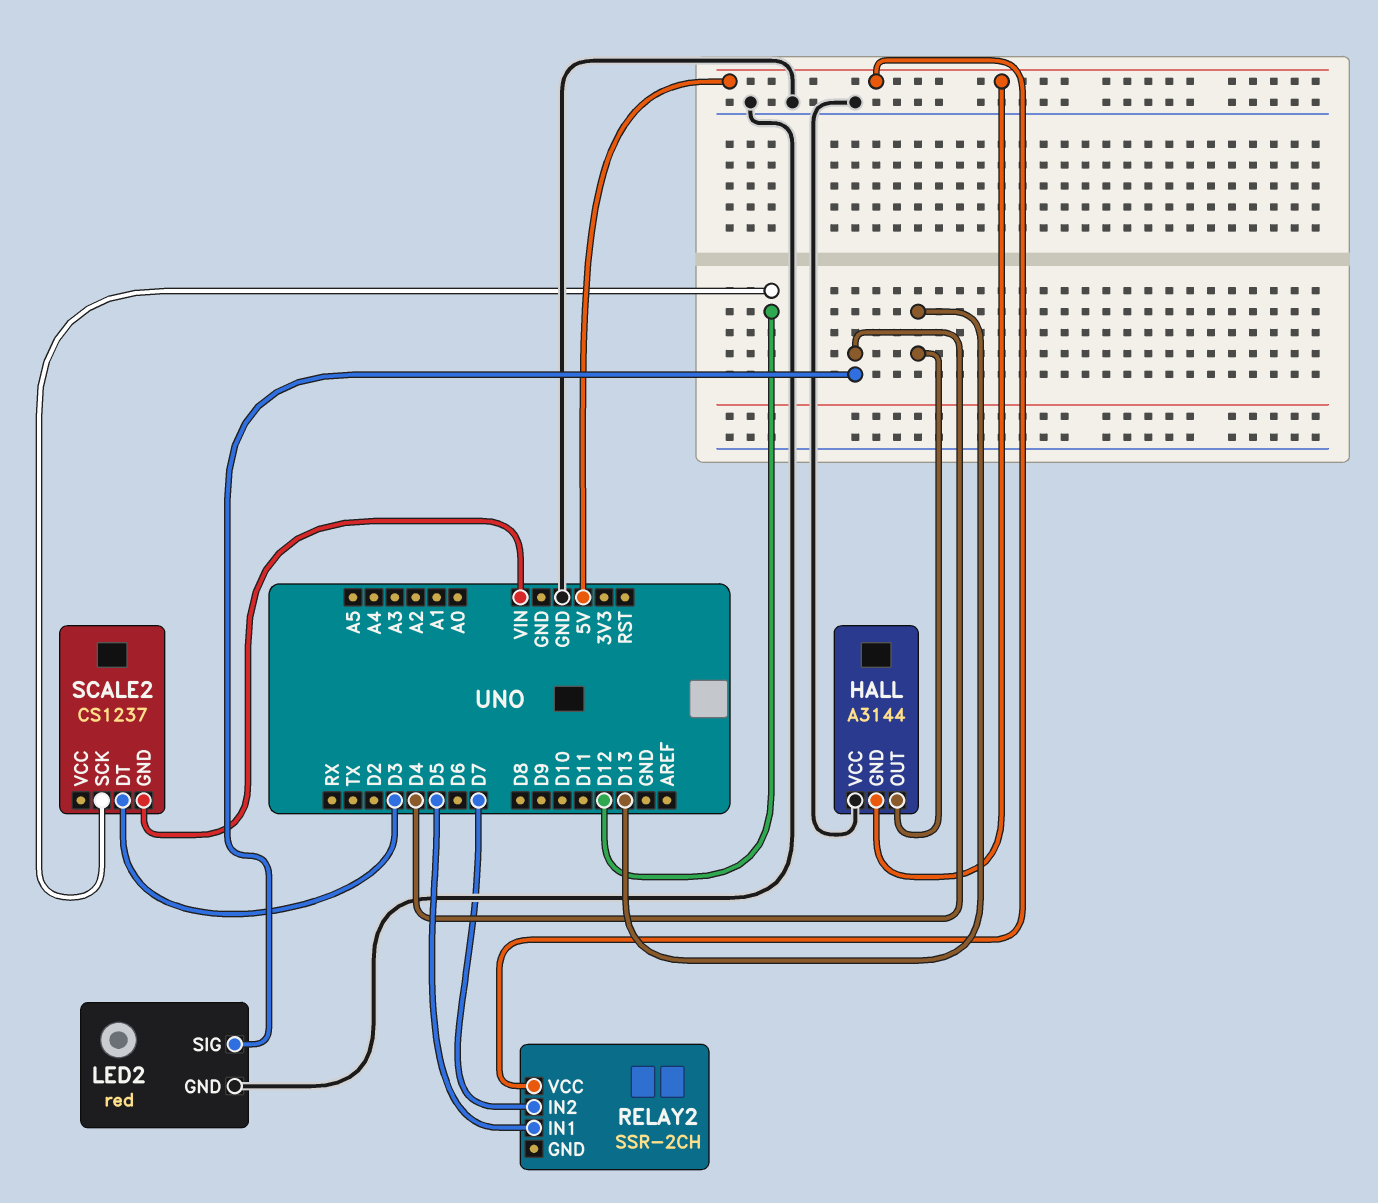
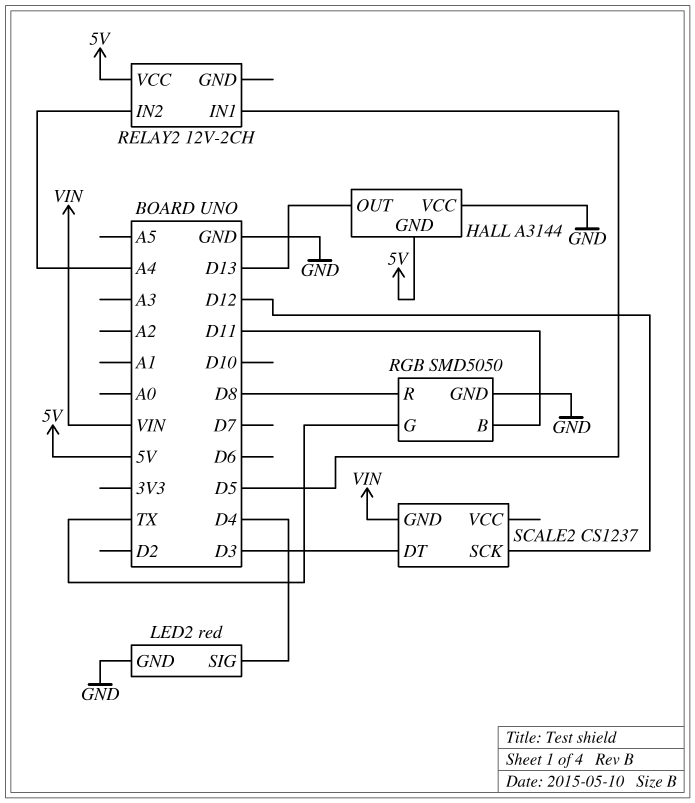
RELAY2: SSR-2CH -> 12V-2CH
RELAY2 pin IN2: D7 -> A4
RGB: none -> SMD5050
RGB pin B: none -> D11
RGB pin G: none -> TX
RGB pin GND: none -> GND
RGB pin R: none -> D8

